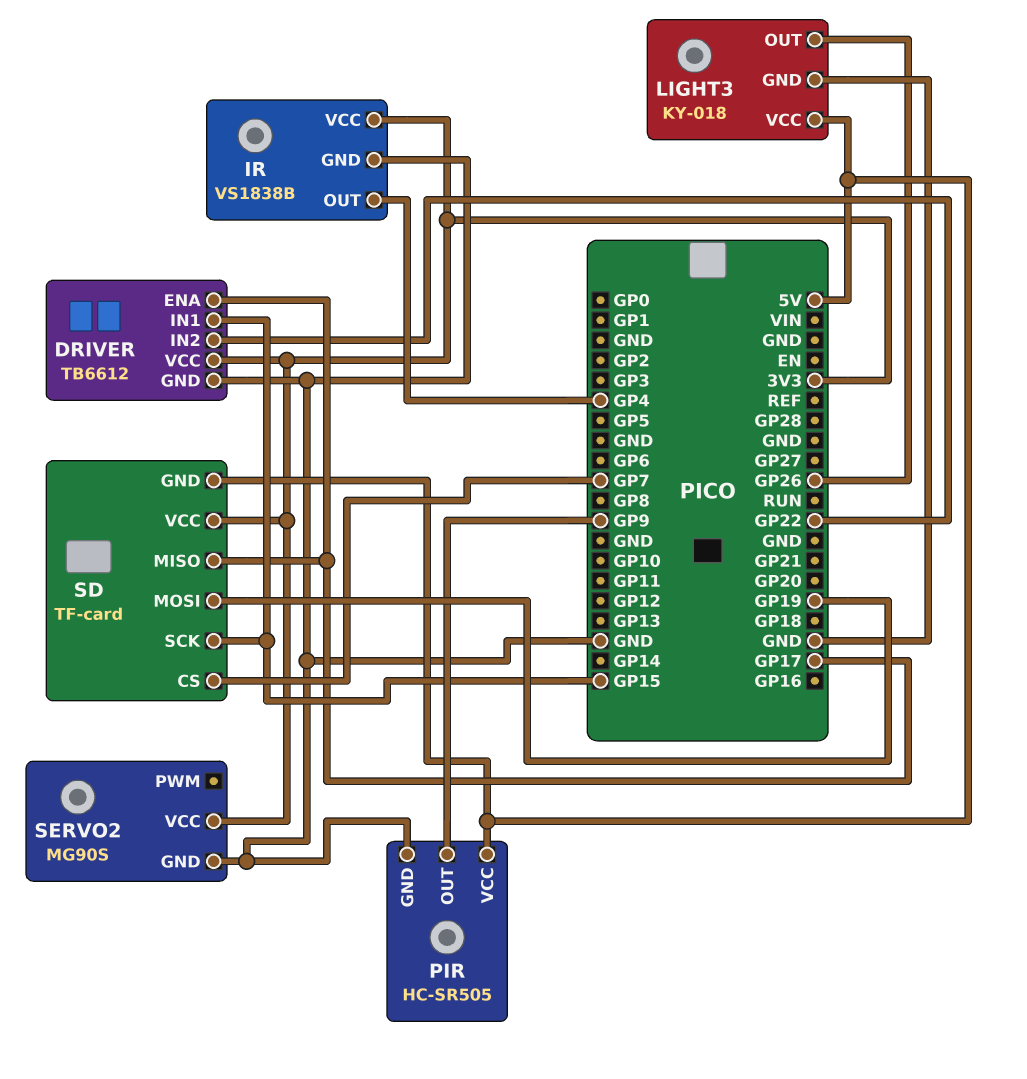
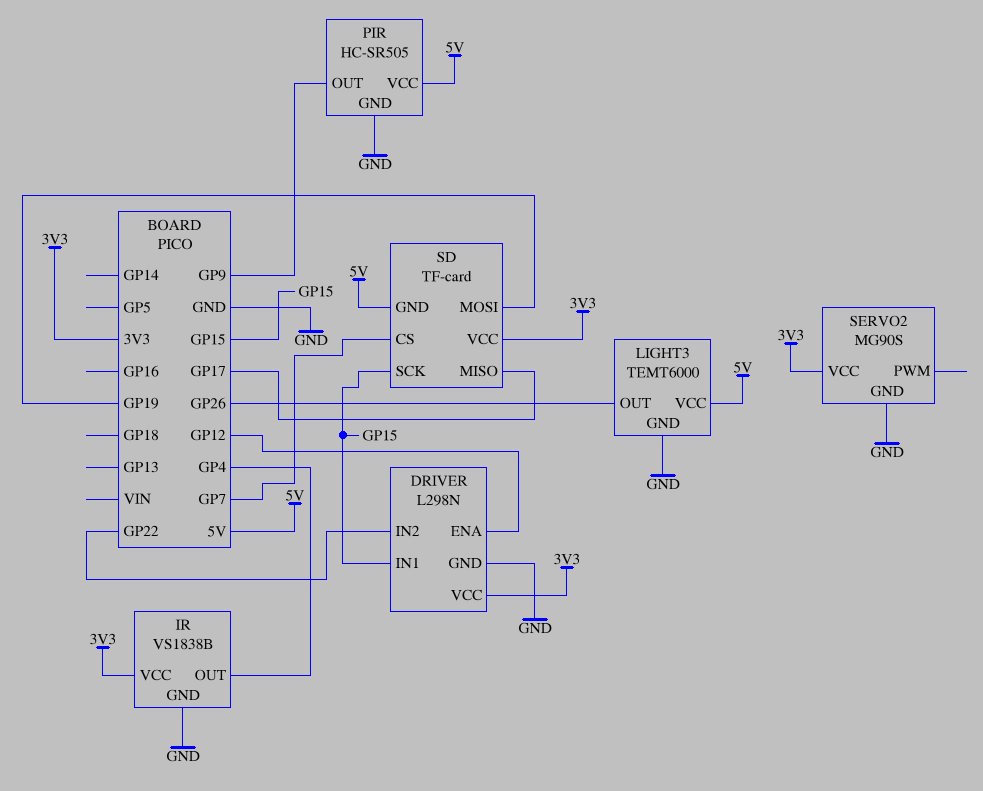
DRIVER: TB6612 -> L298N
DRIVER pin ENA: GP17 -> GP12
LIGHT3: KY-018 -> TEMT6000

